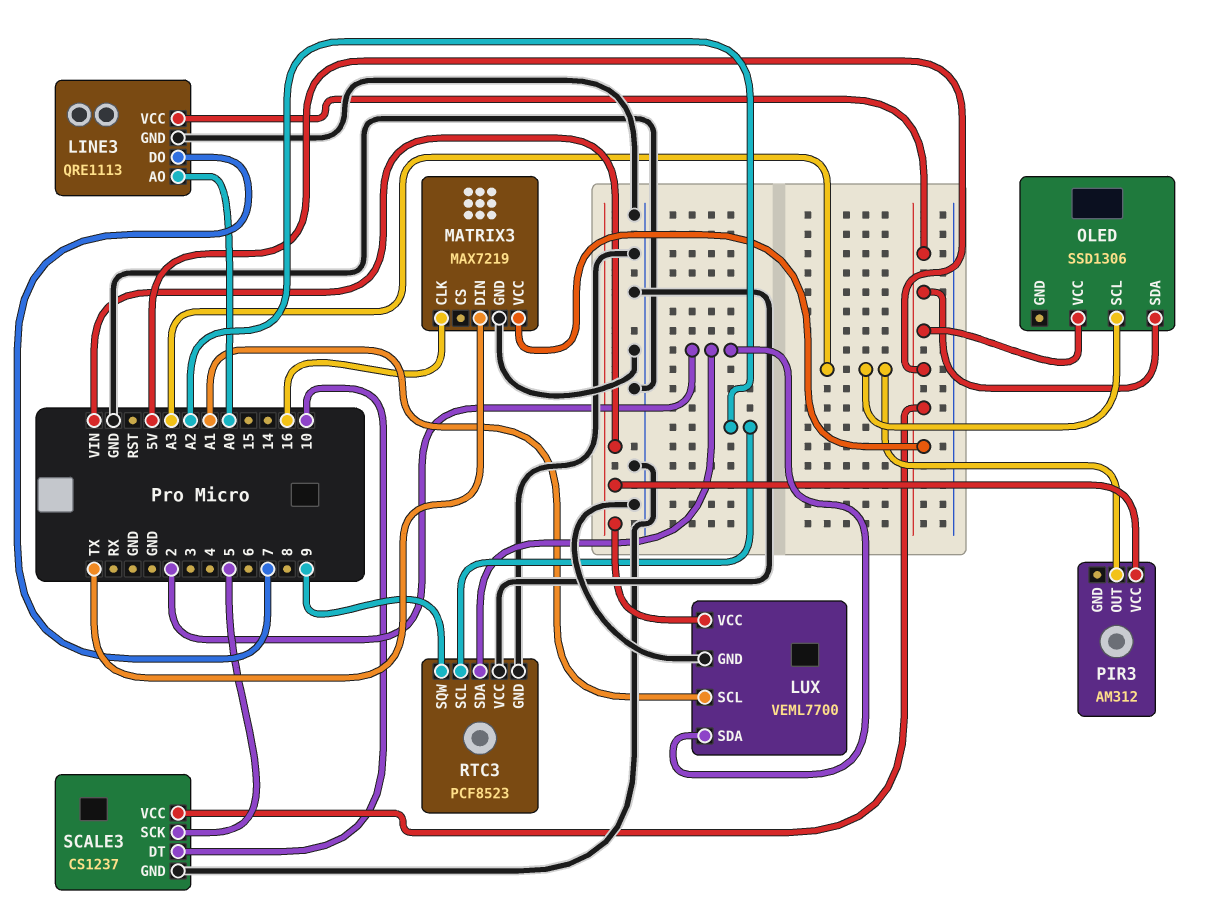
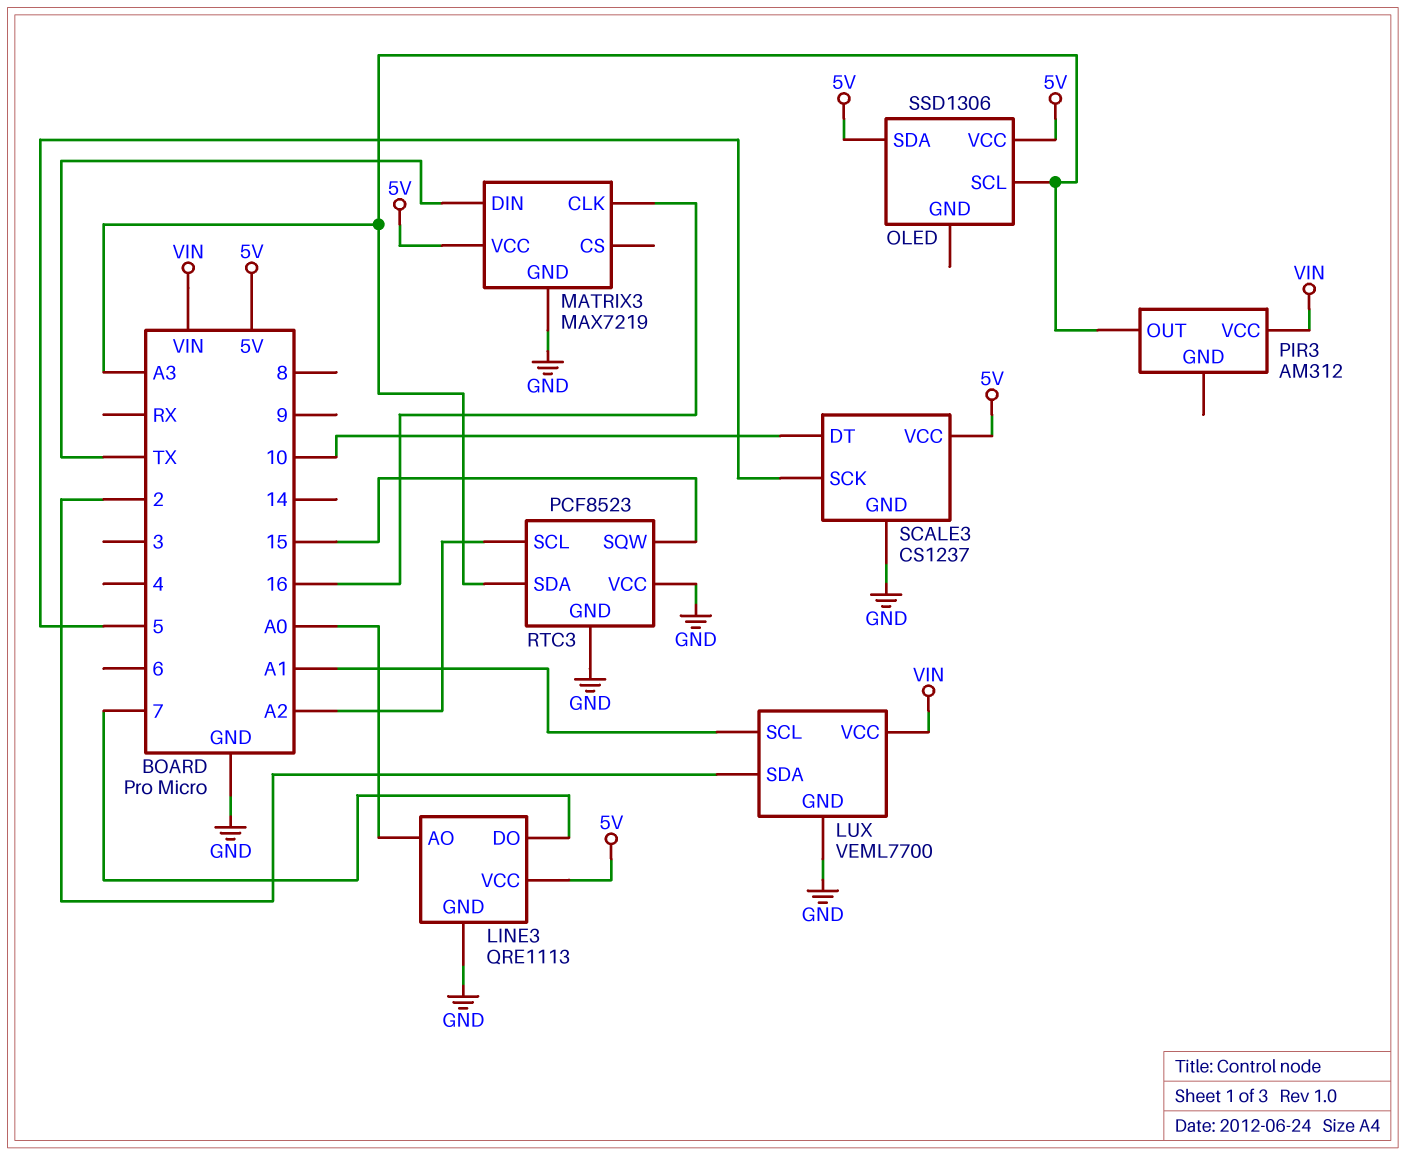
RTC3 pin SDA: 2 -> A3
RTC3 pin SQW: 9 -> 15

